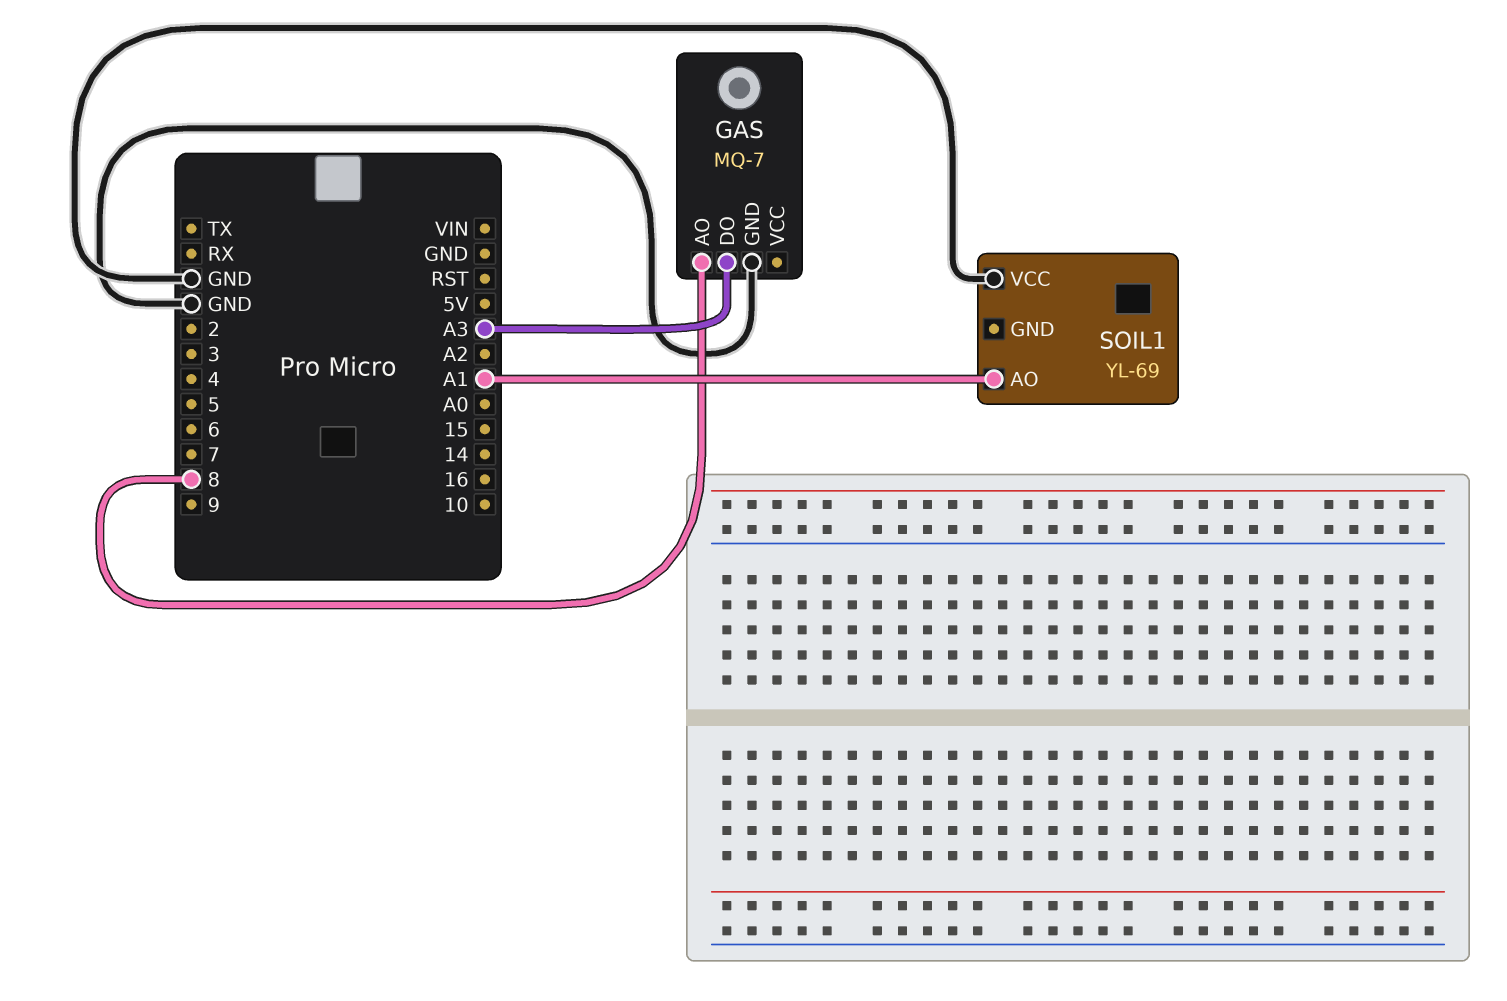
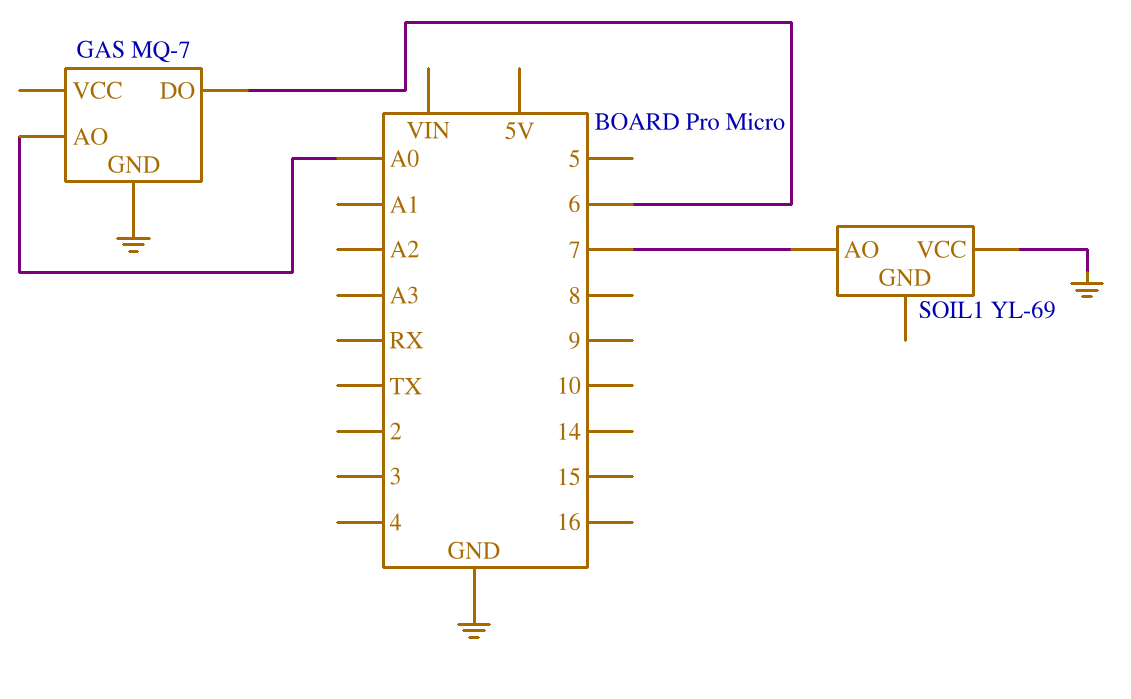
GAS pin AO: 8 -> A0
GAS pin DO: A3 -> 6
SOIL1 pin AO: A1 -> 7

